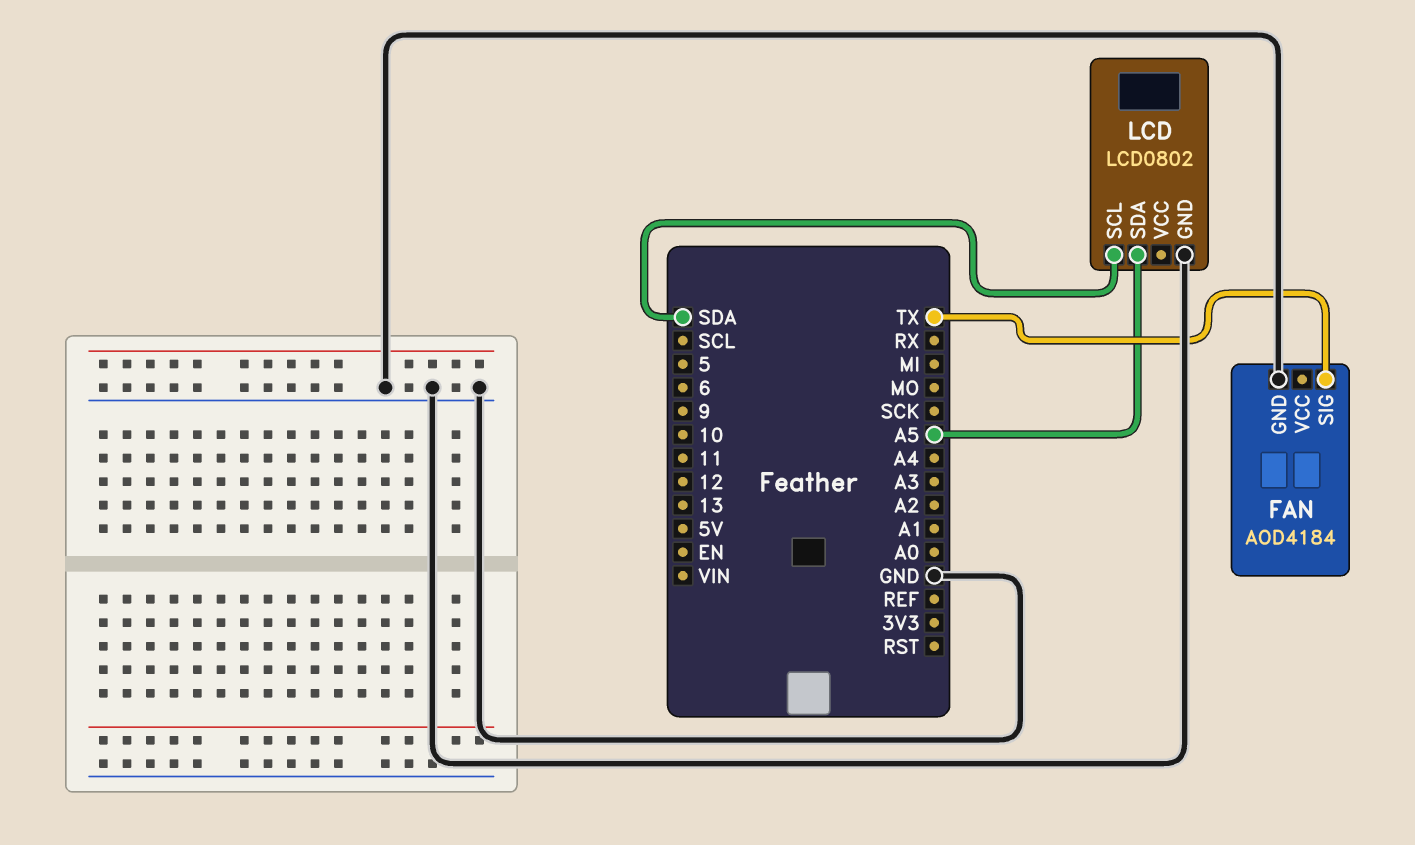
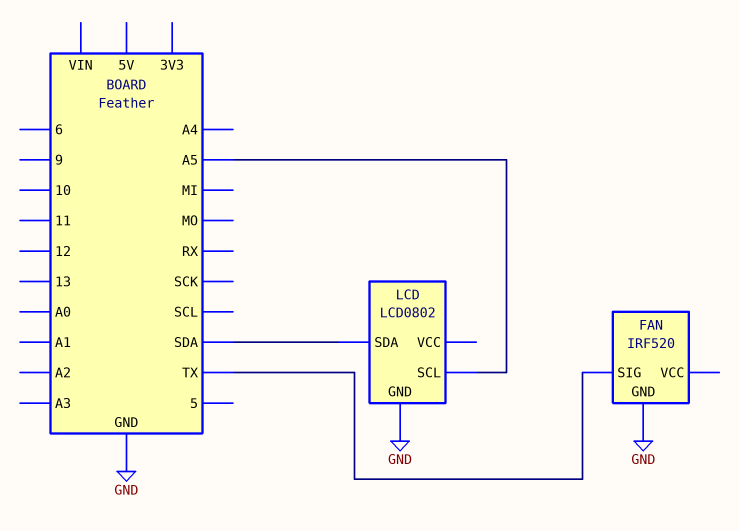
FAN: AOD4184 -> IRF520
LCD pin SCL: SDA -> A5
LCD pin SDA: A5 -> SDA

